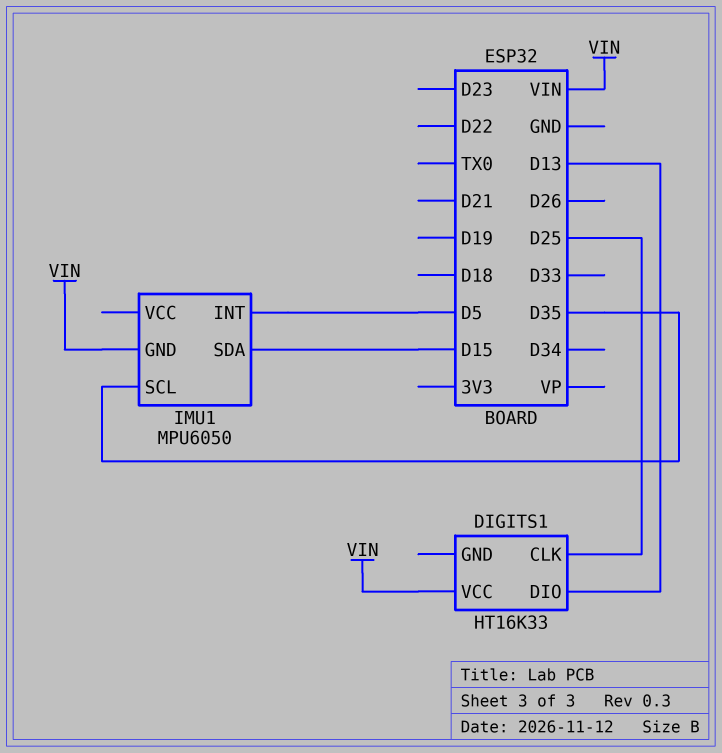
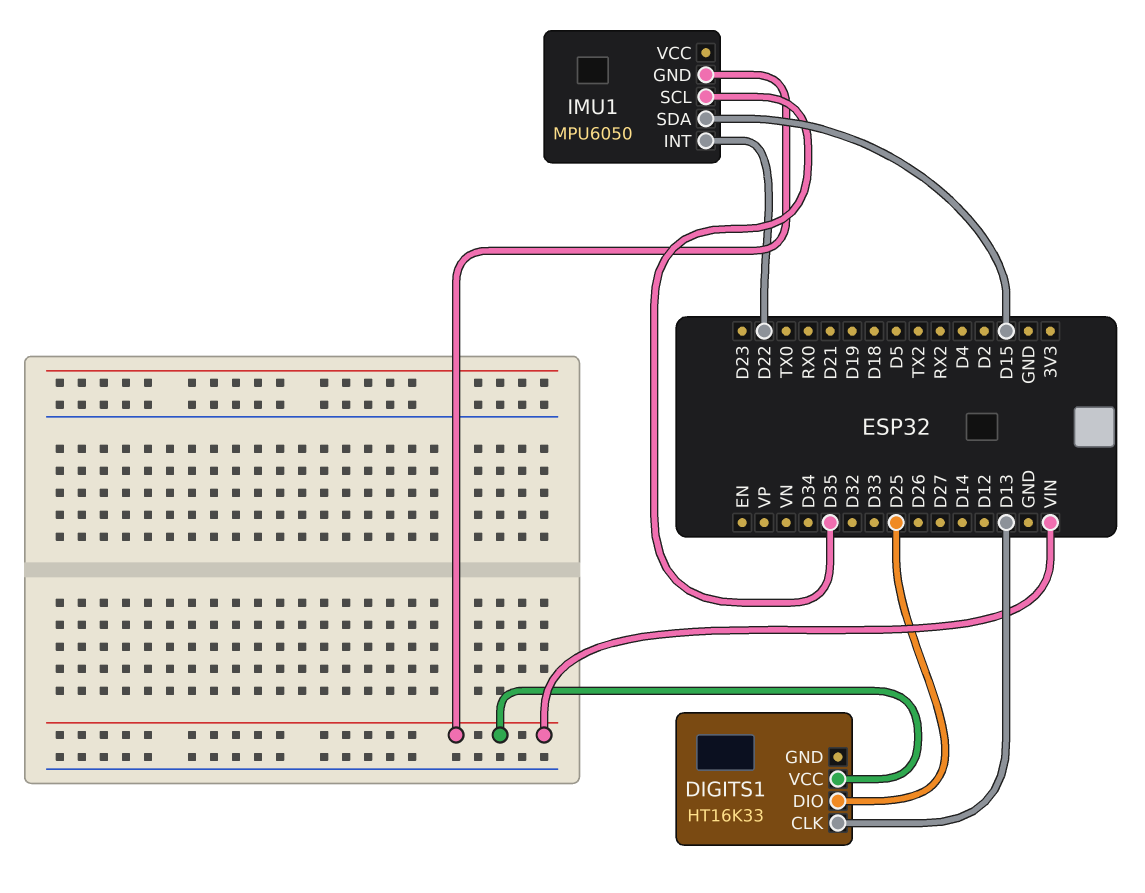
DIGITS1 pin CLK: D25 -> D13
DIGITS1 pin DIO: D13 -> D25
IMU1 pin INT: D5 -> D22

